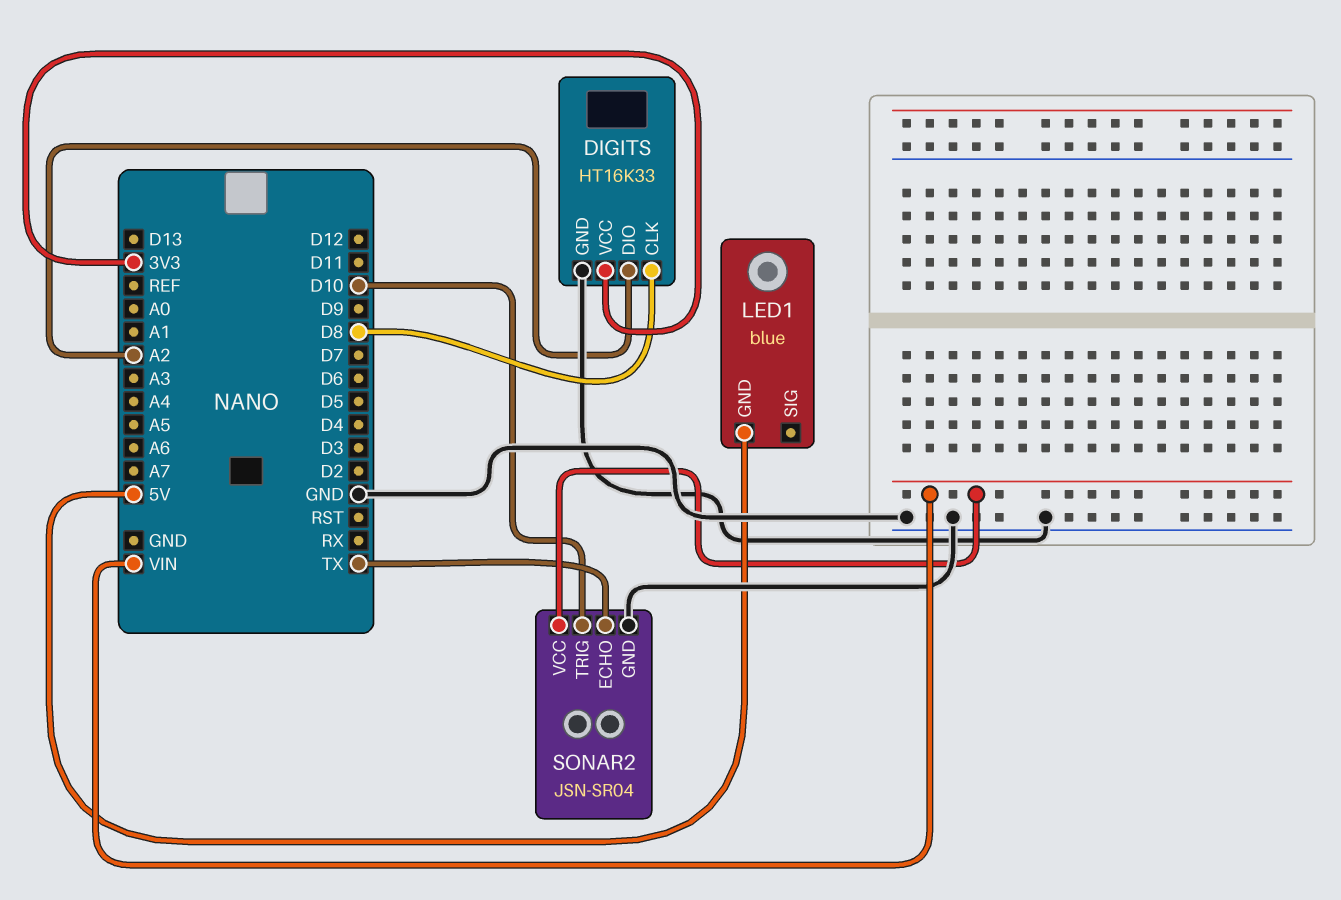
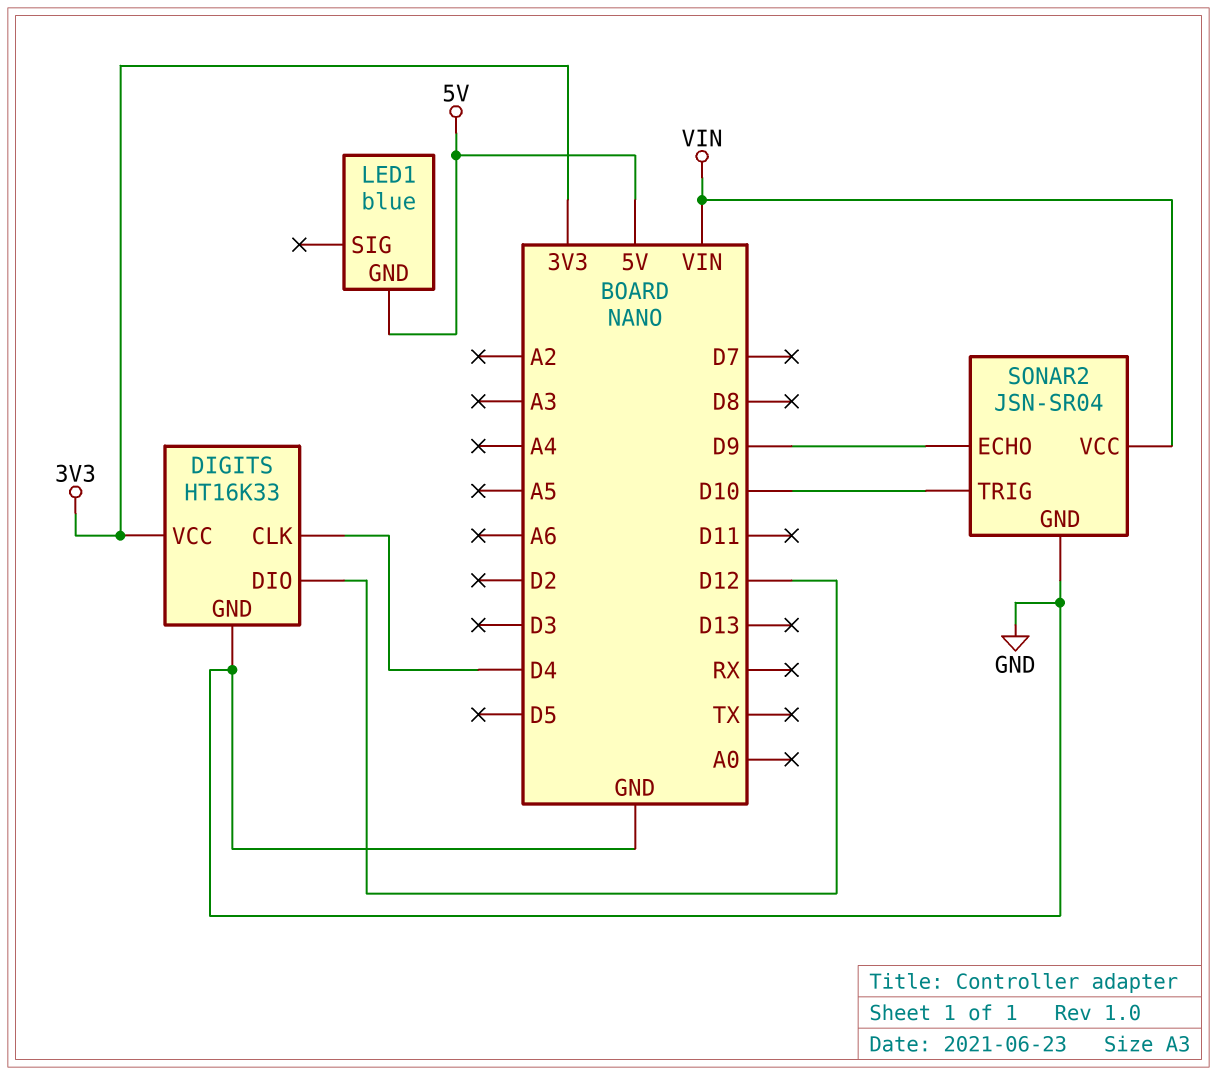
DIGITS pin CLK: D8 -> D4
DIGITS pin DIO: A2 -> D12
SONAR2 pin ECHO: TX -> D9

